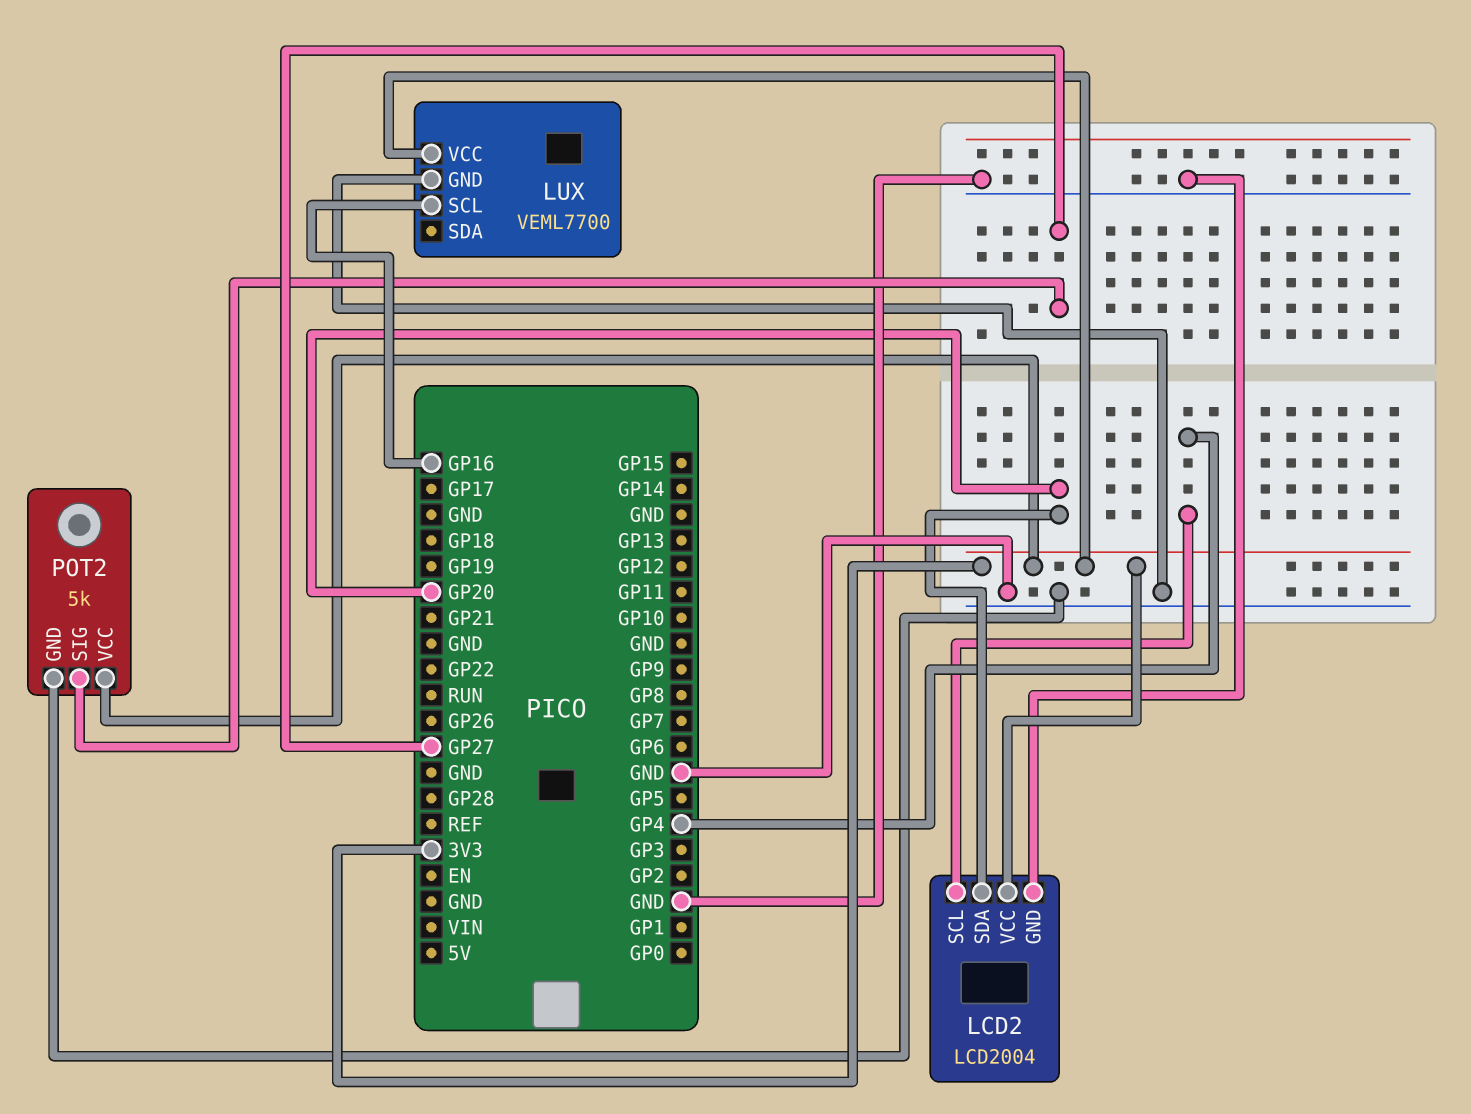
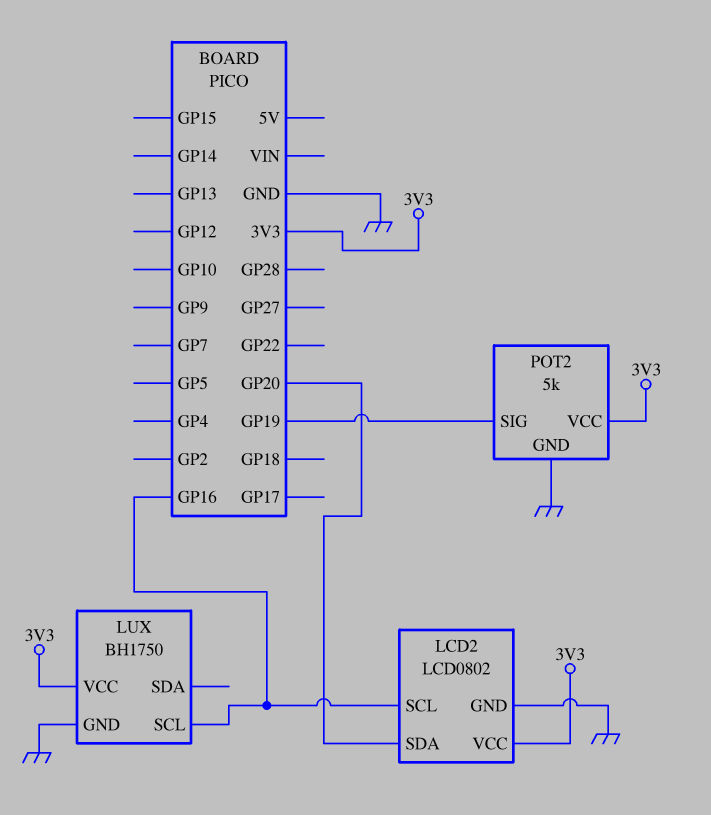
LCD2: LCD2004 -> LCD0802
LCD2 pin SCL: GP4 -> GP16
LUX: VEML7700 -> BH1750
POT2 pin SIG: GP27 -> GP19

